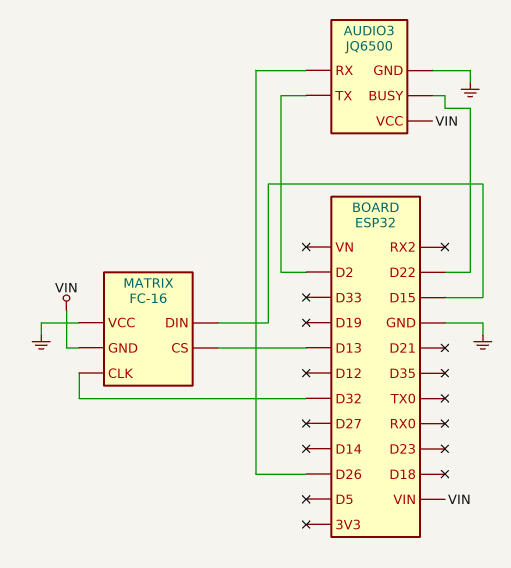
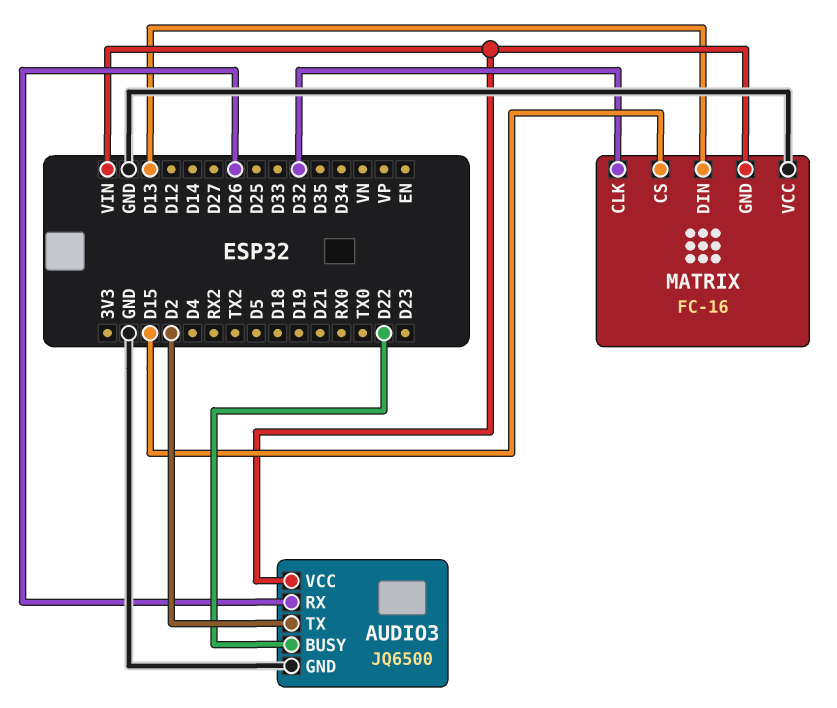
MATRIX pin CS: D13 -> D15
MATRIX pin DIN: D15 -> D13

